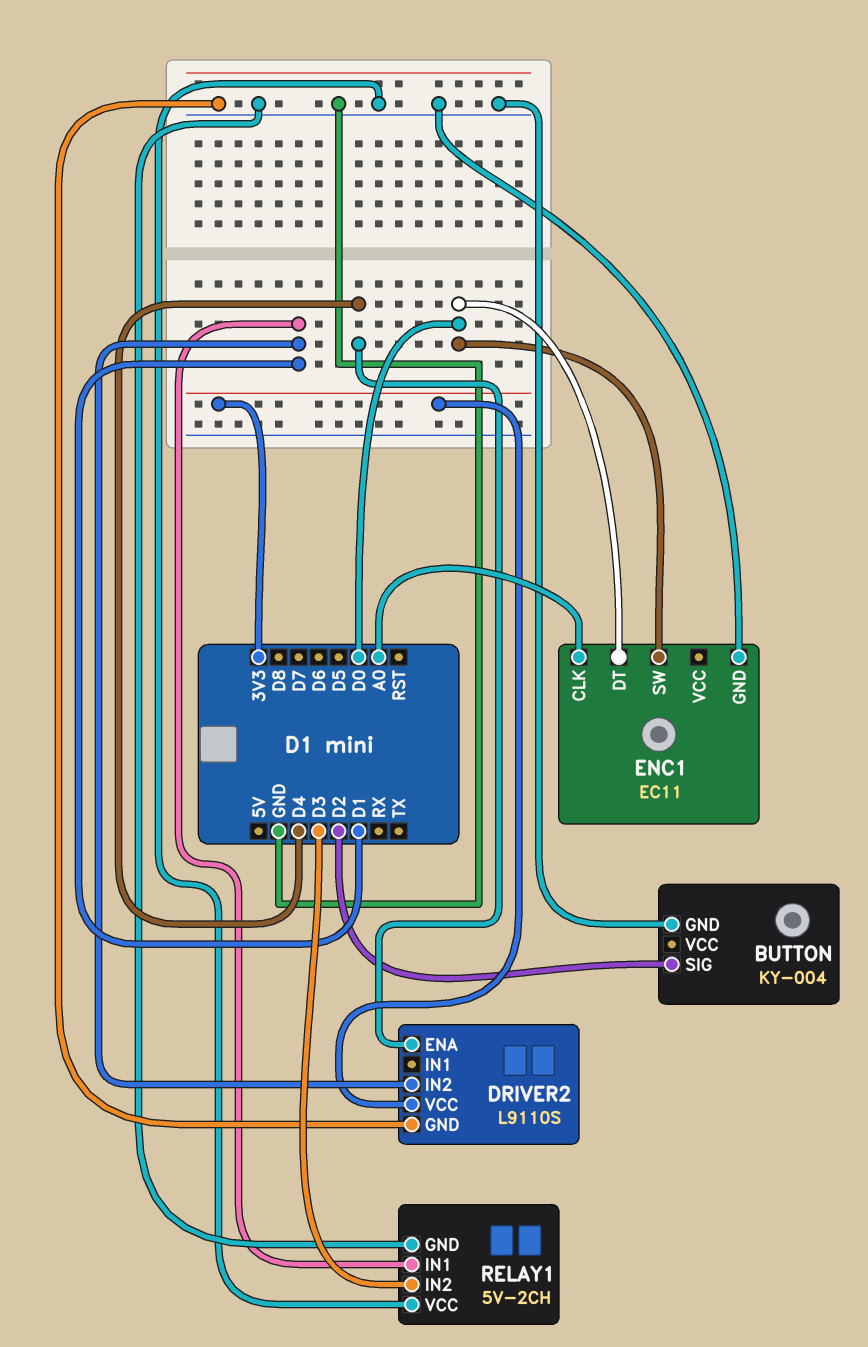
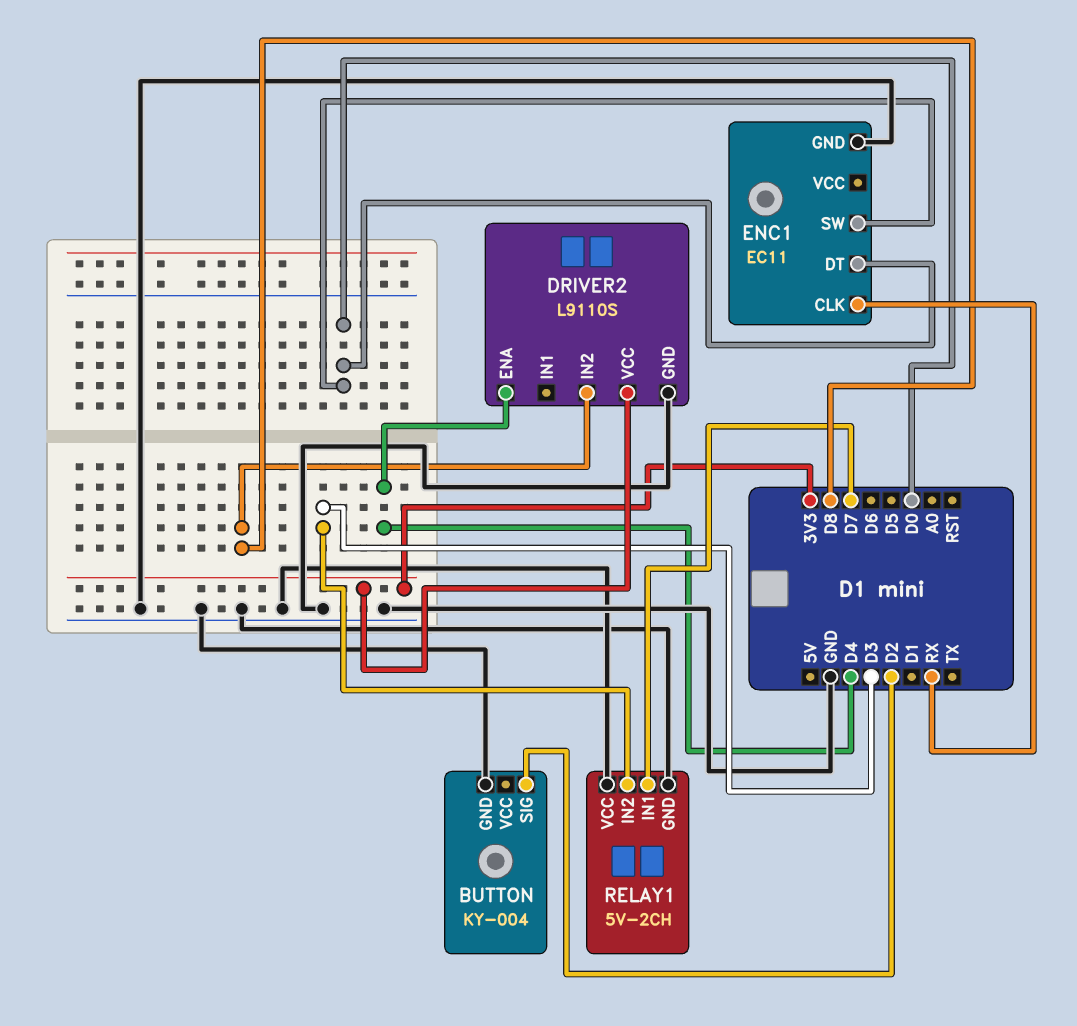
DRIVER2 pin IN2: D1 -> D8
ENC1 pin CLK: A0 -> RX
RELAY1 pin IN1: D1 -> D7

